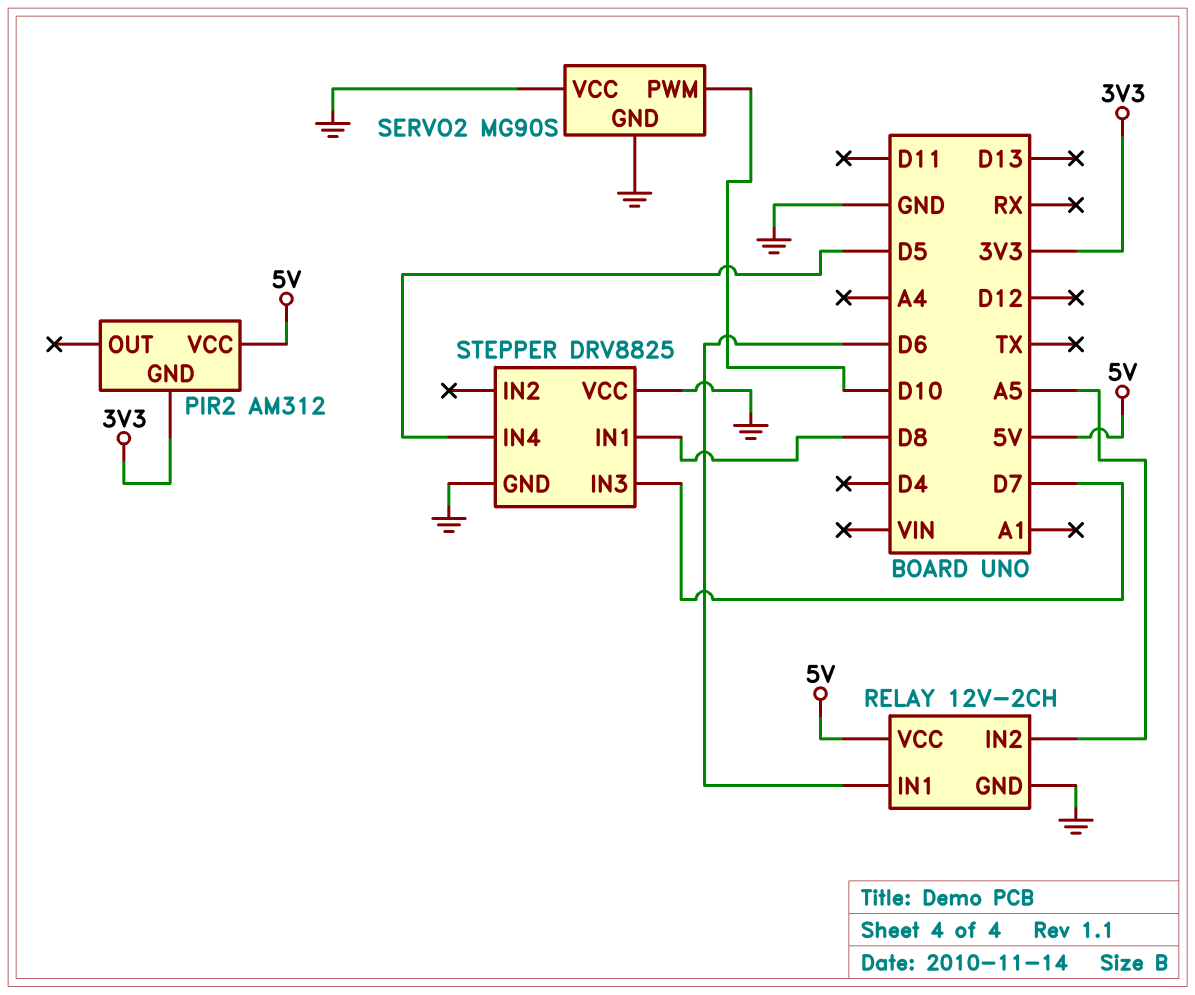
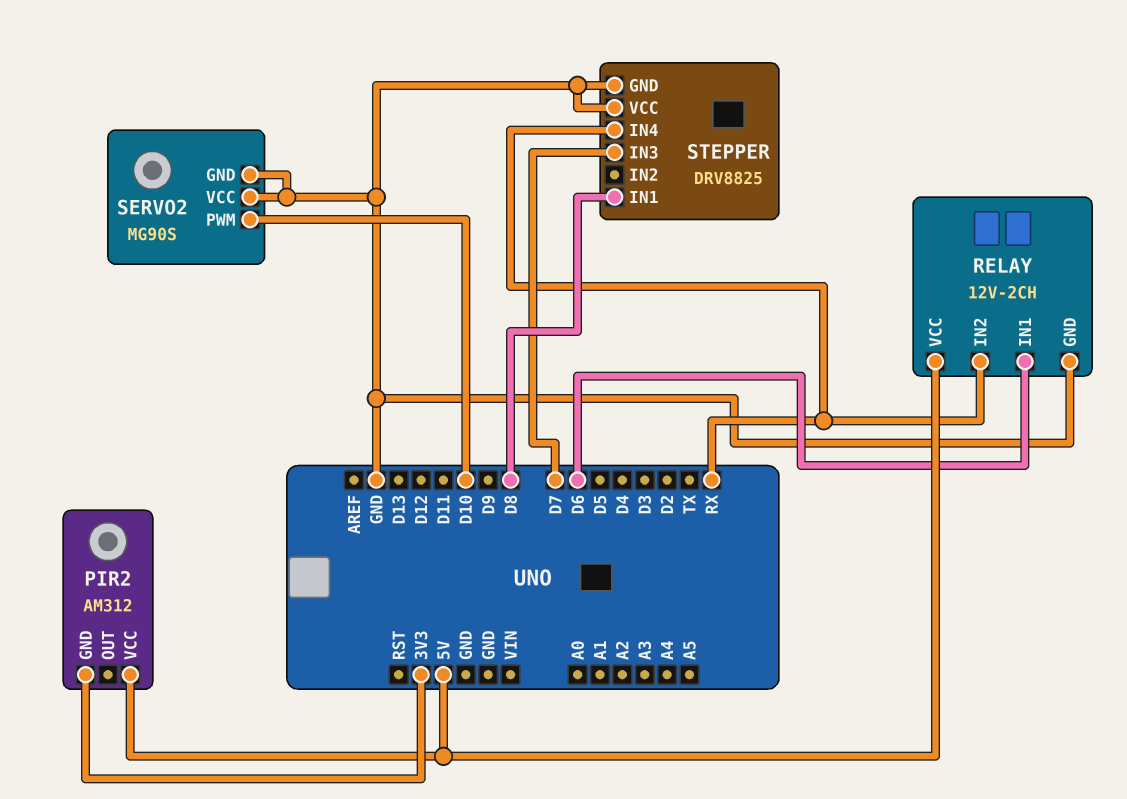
RELAY pin IN2: A5 -> RX
STEPPER pin IN4: D5 -> RX

